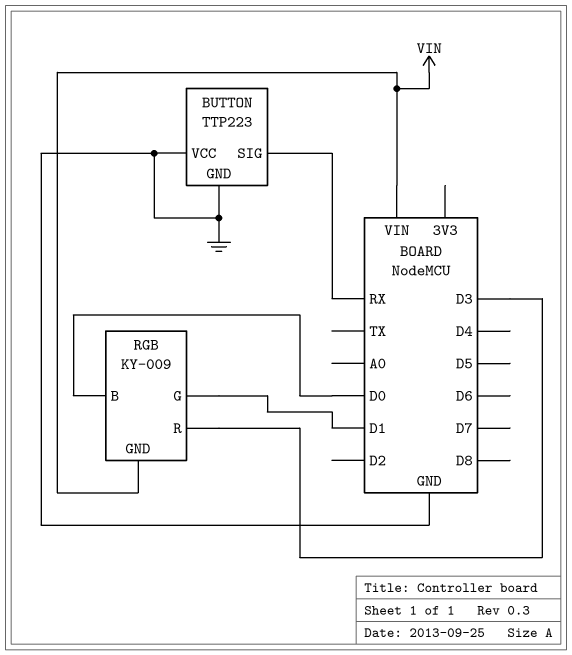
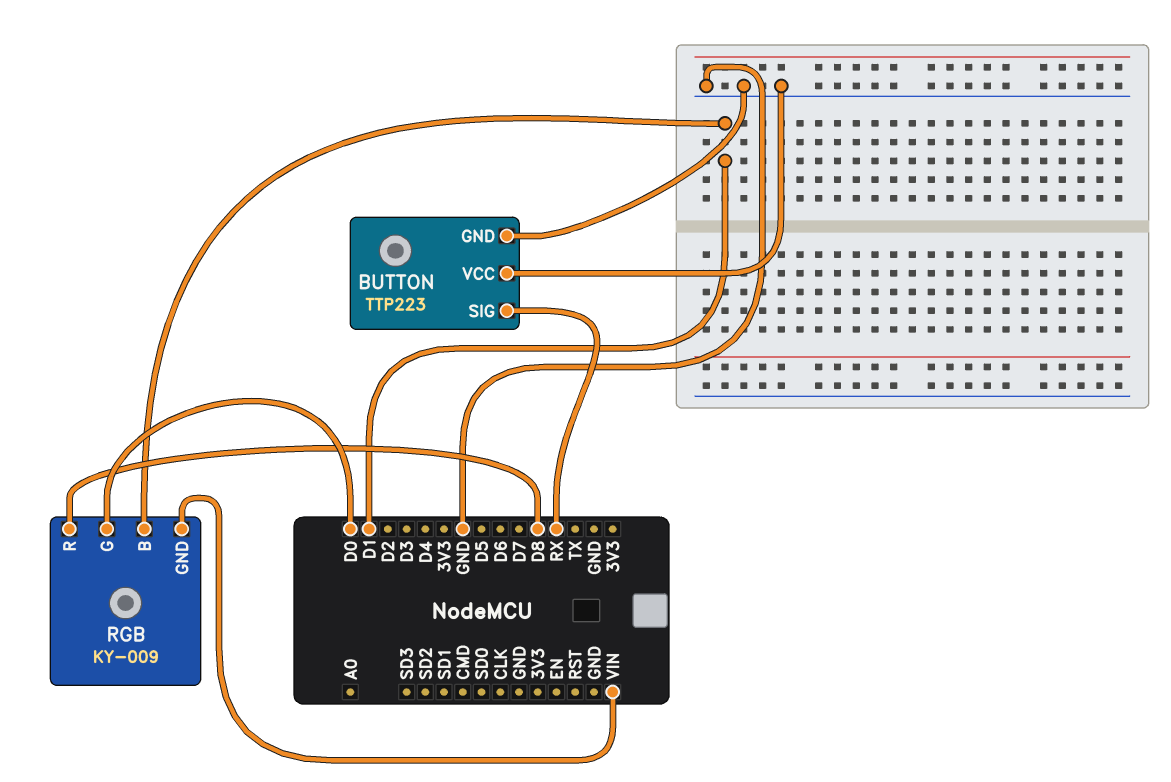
RGB pin B: D0 -> D1
RGB pin G: D1 -> D0
RGB pin R: D3 -> D8

